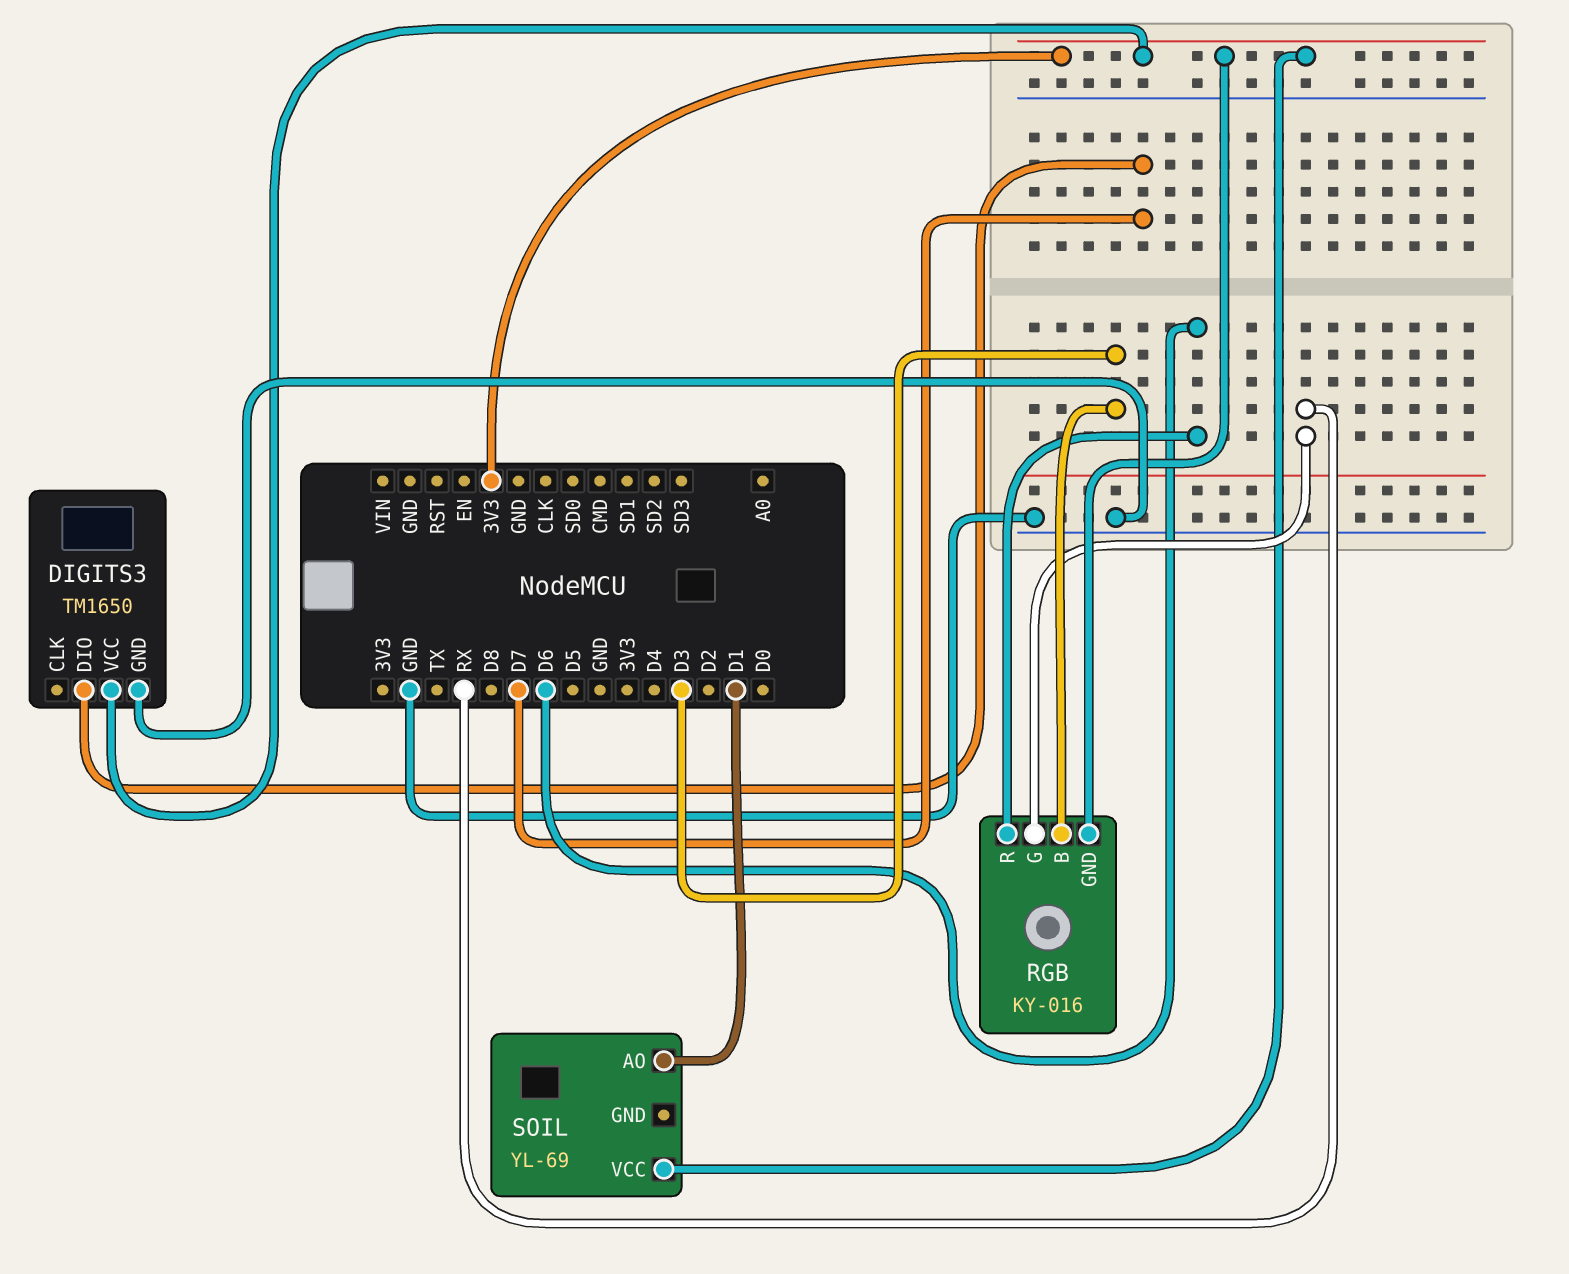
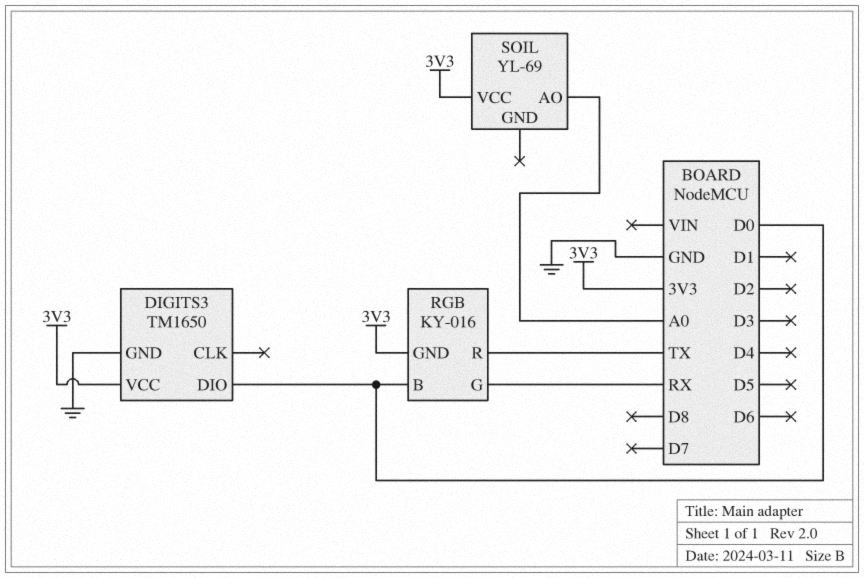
DIGITS3 pin DIO: D7 -> D0
RGB pin B: D3 -> D0
RGB pin R: D6 -> TX
SOIL pin AO: D1 -> A0

